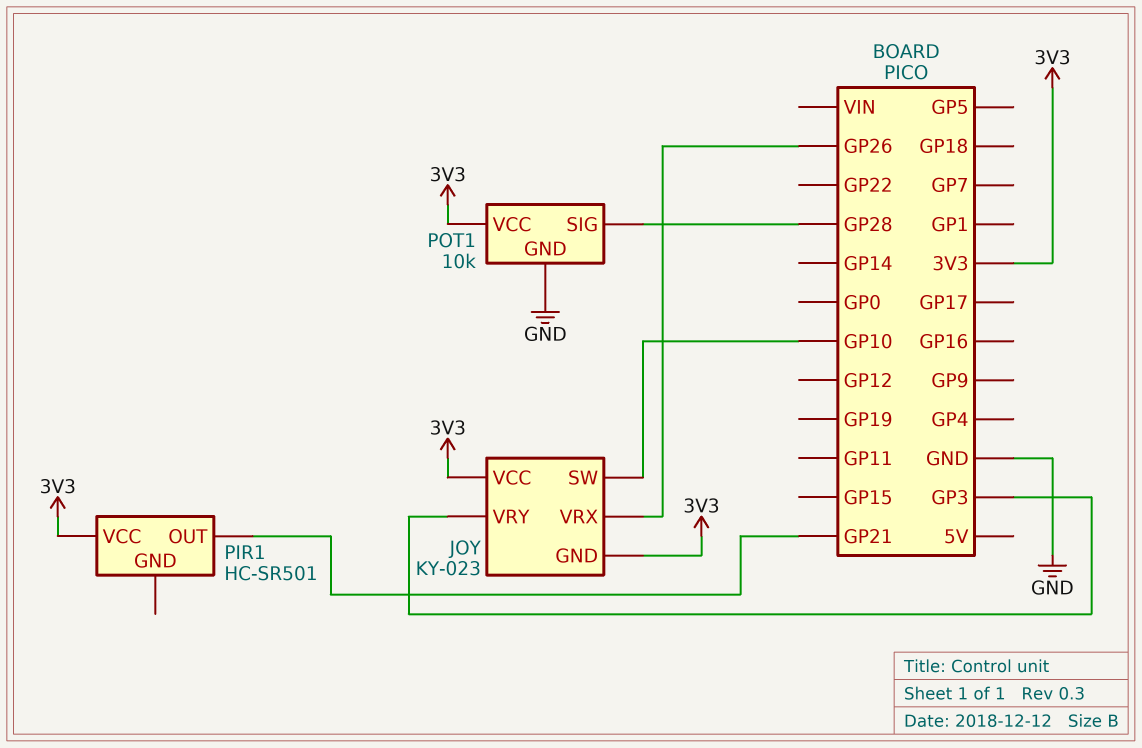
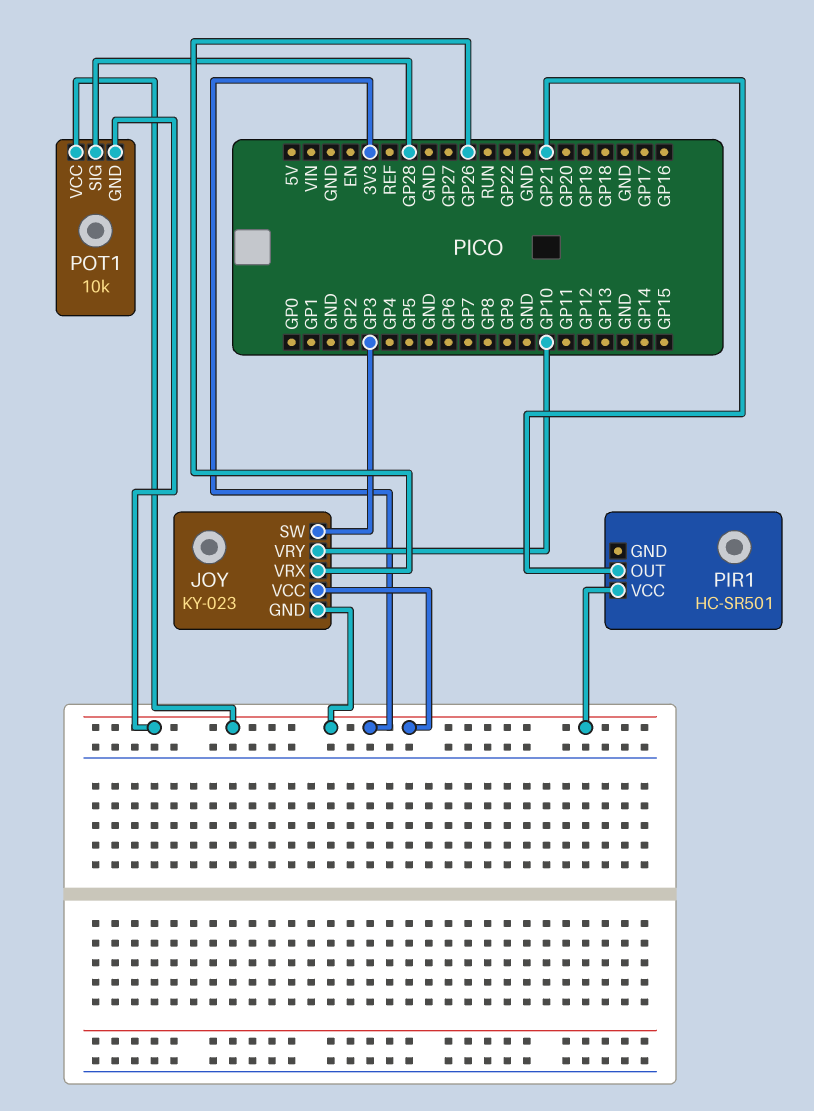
JOY pin SW: GP10 -> GP3
JOY pin VRY: GP3 -> GP10
POT1 pin GND: GND -> 3V3

